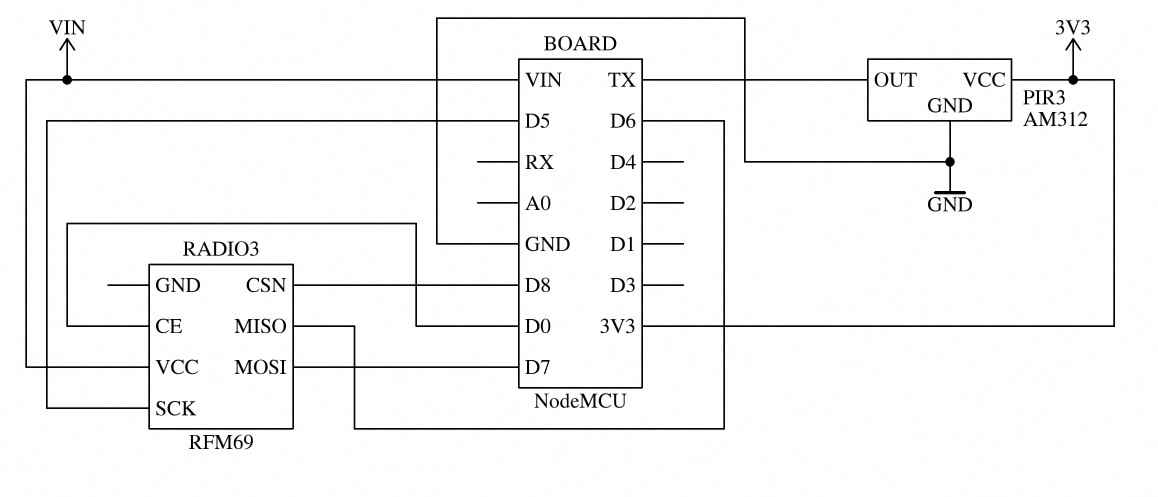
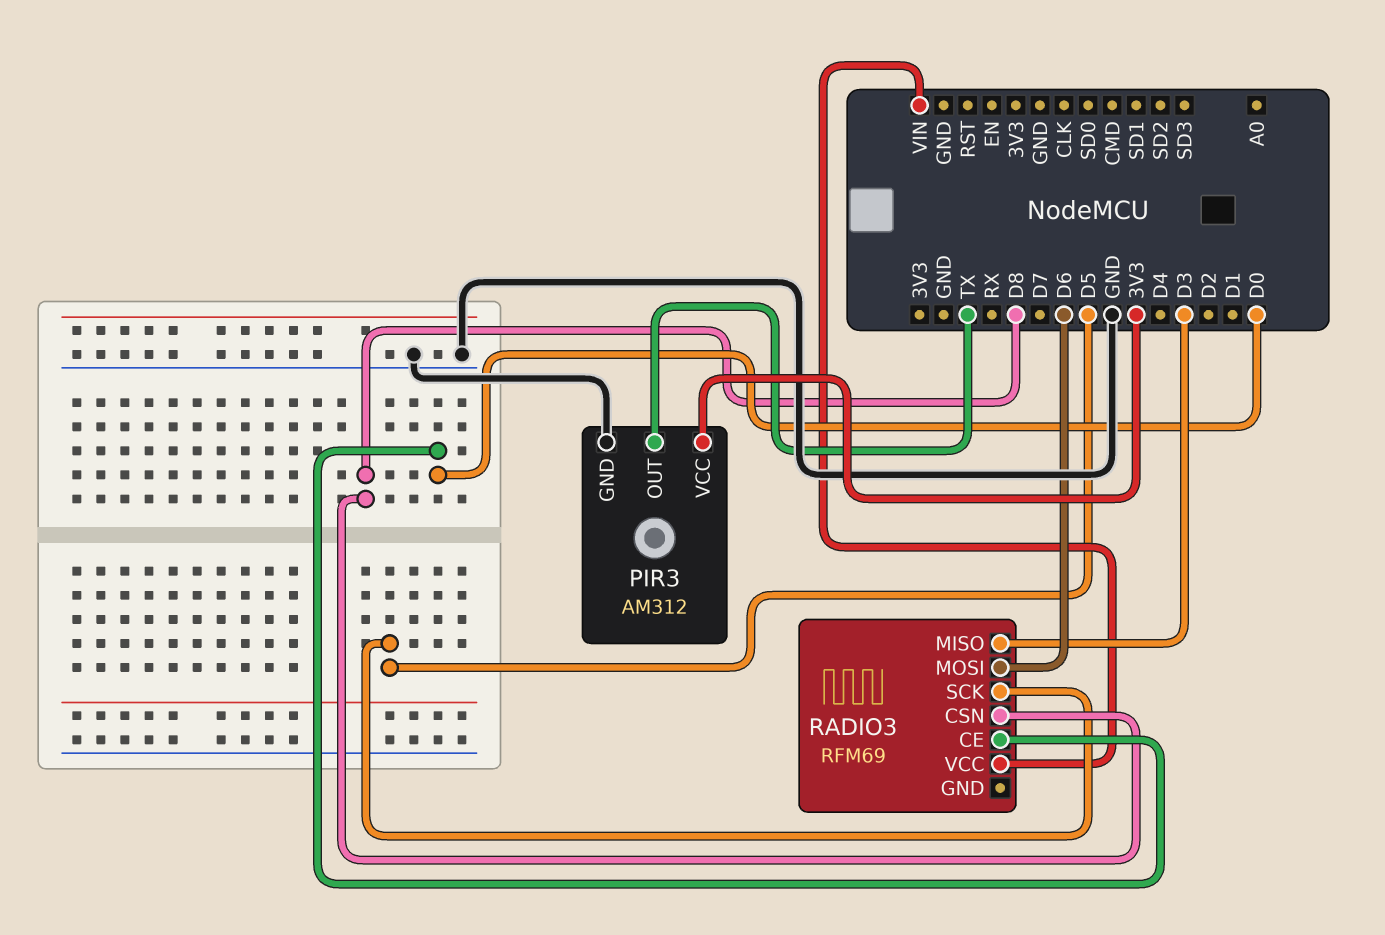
RADIO3 pin MISO: D6 -> D3
RADIO3 pin MOSI: D7 -> D6

